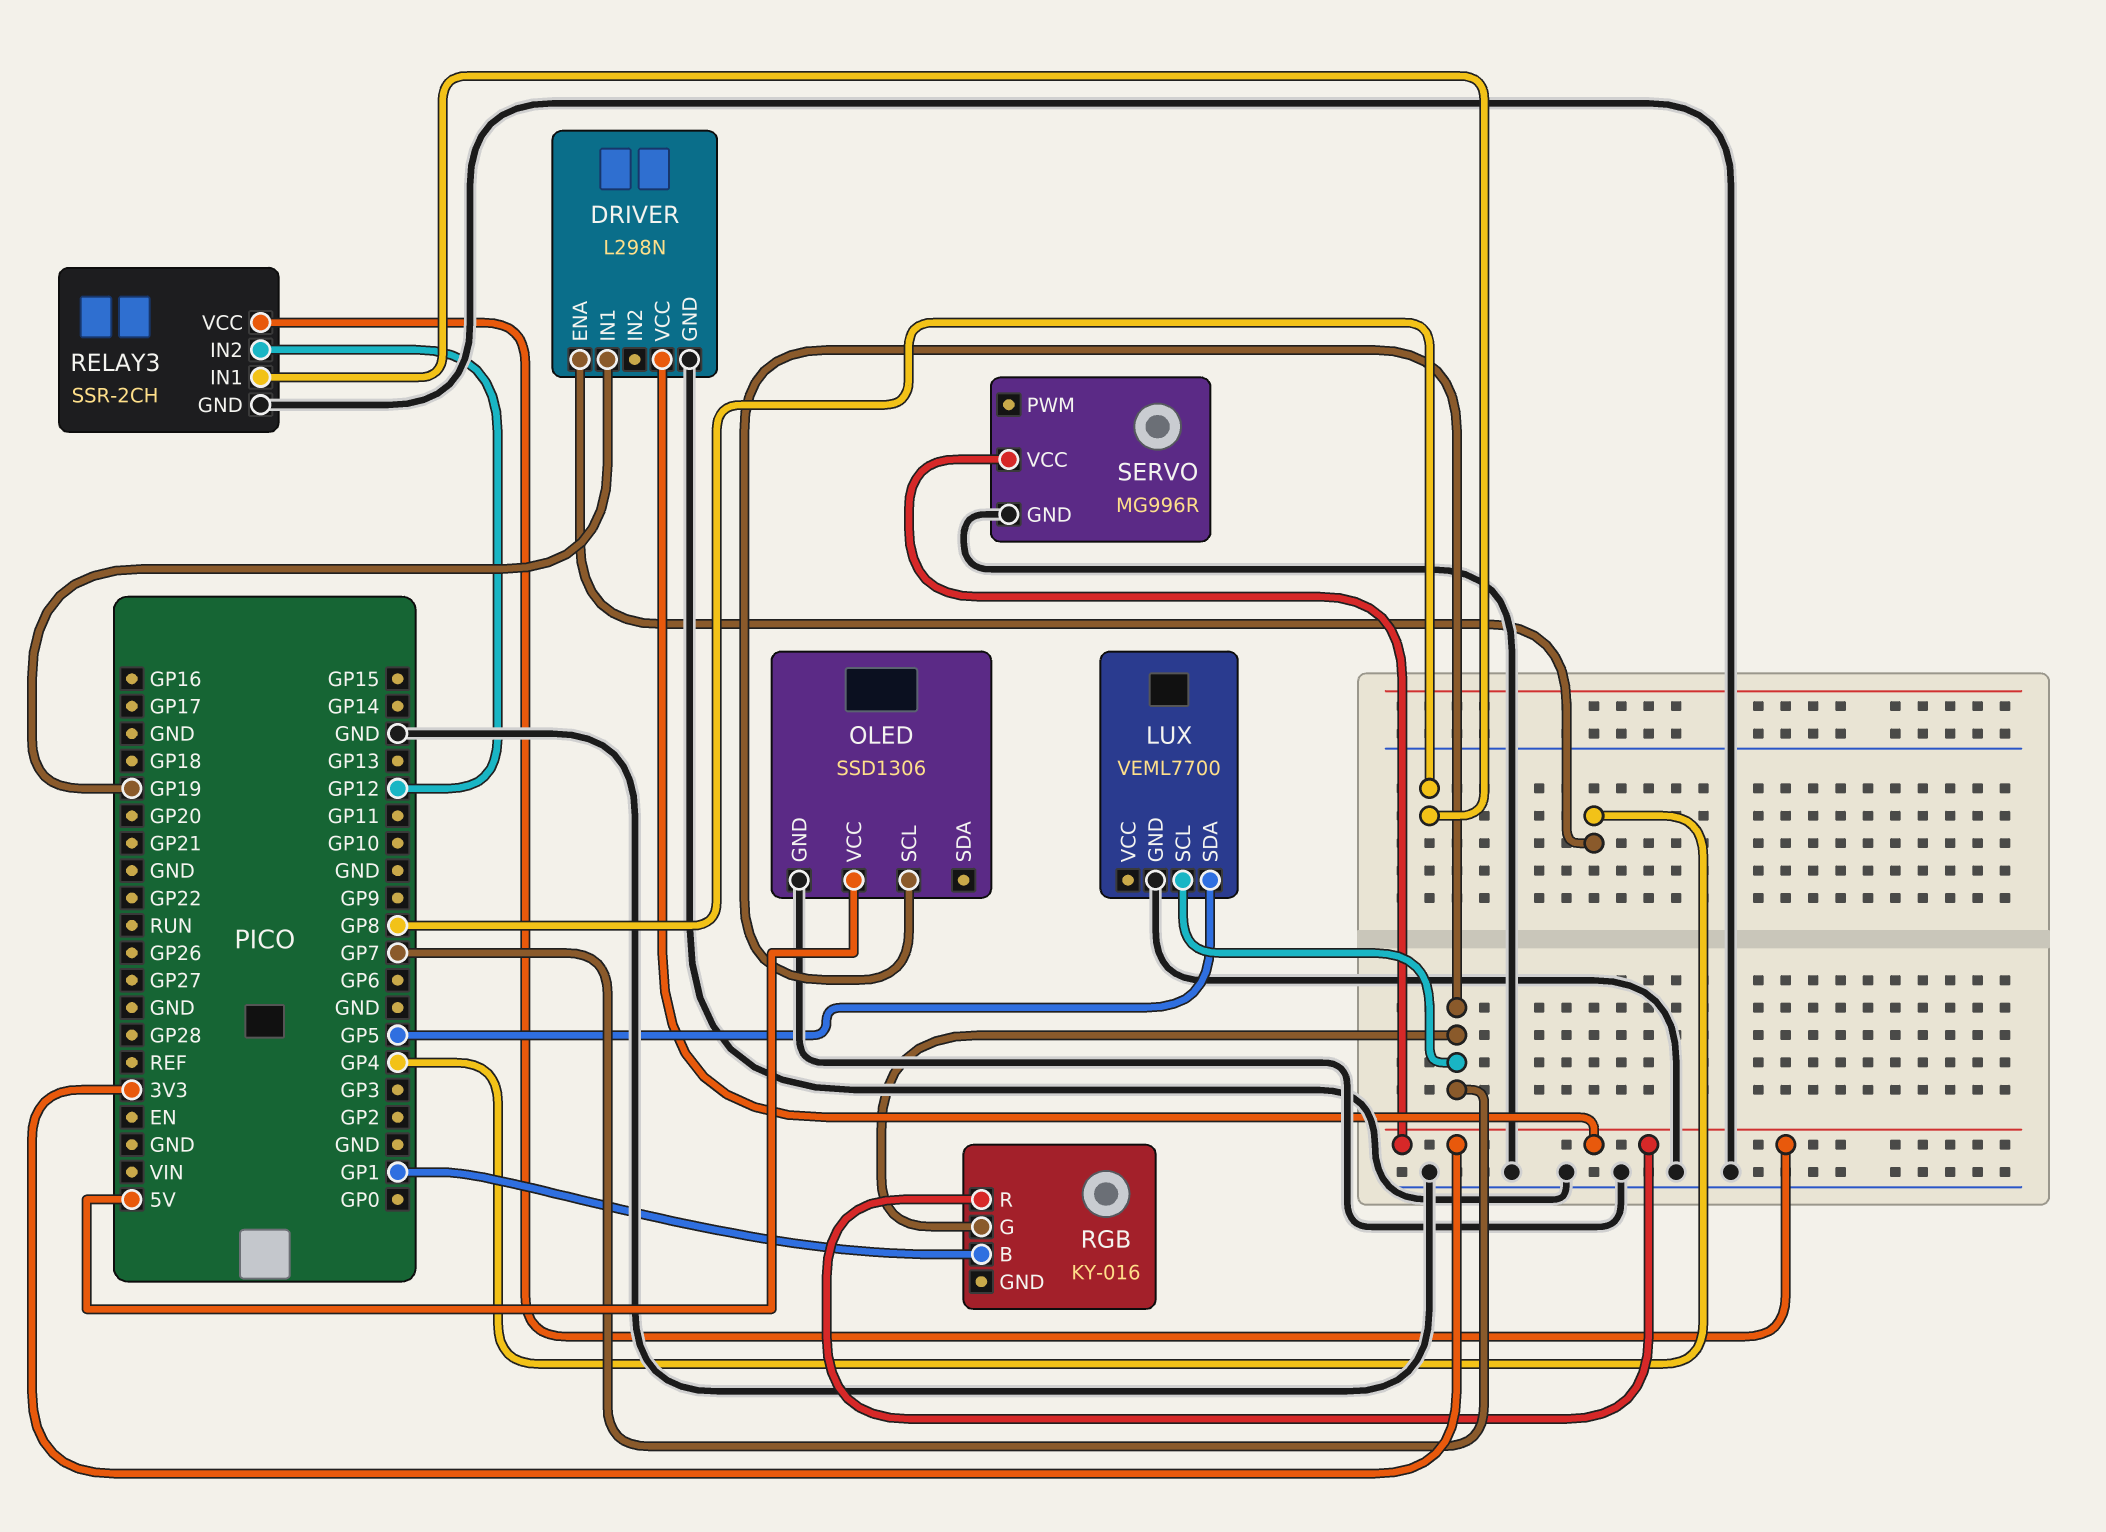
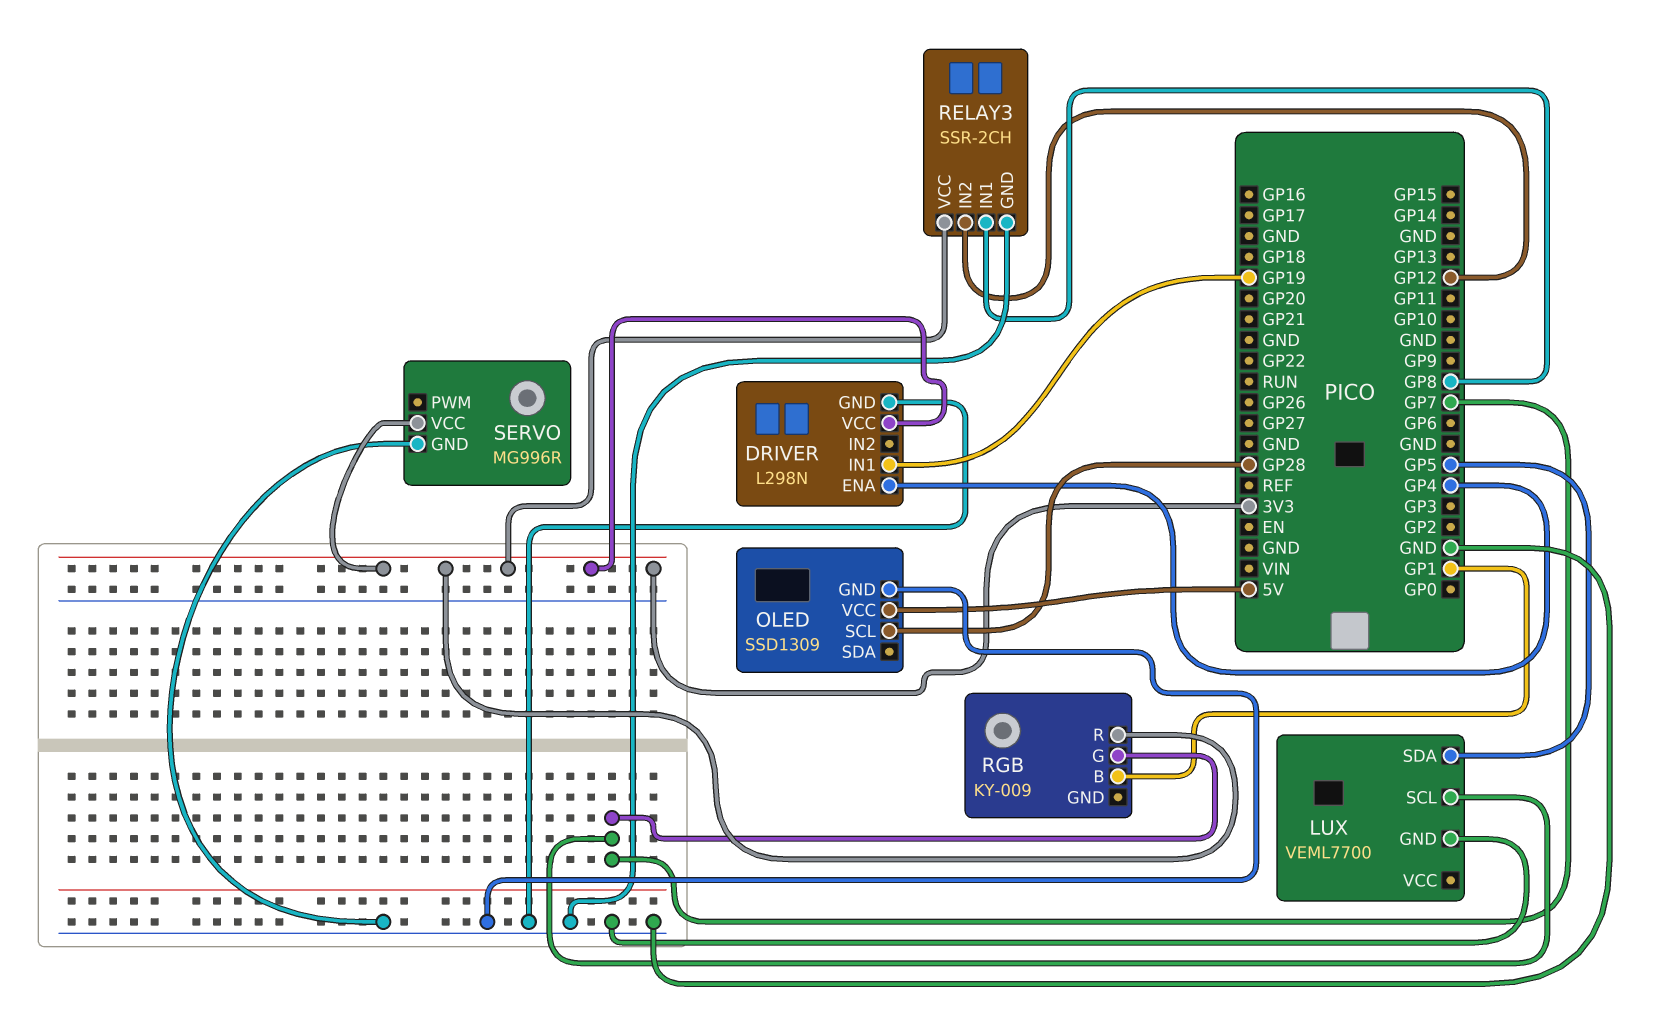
OLED: SSD1306 -> SSD1309
OLED pin SCL: GP7 -> GP28
RGB: KY-016 -> KY-009

